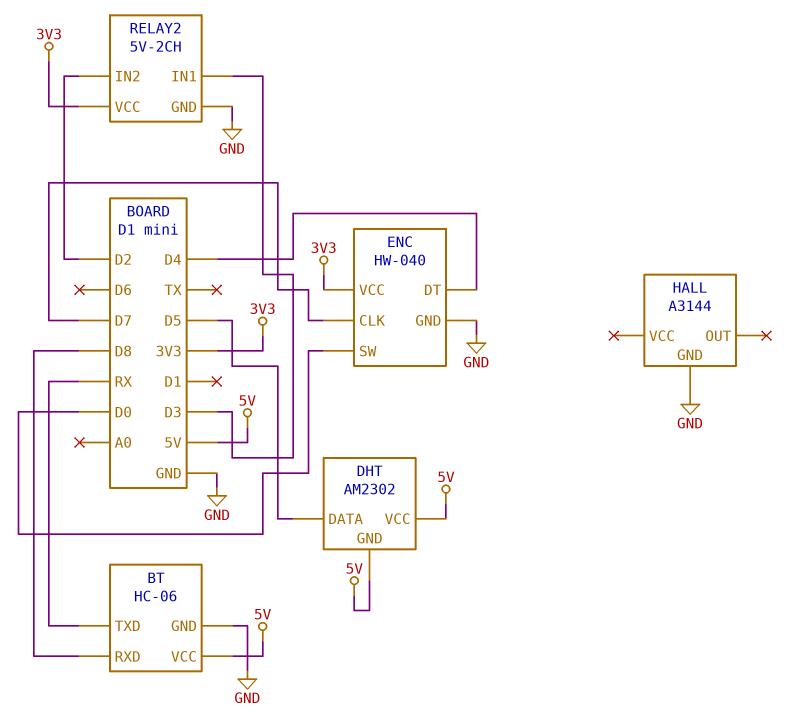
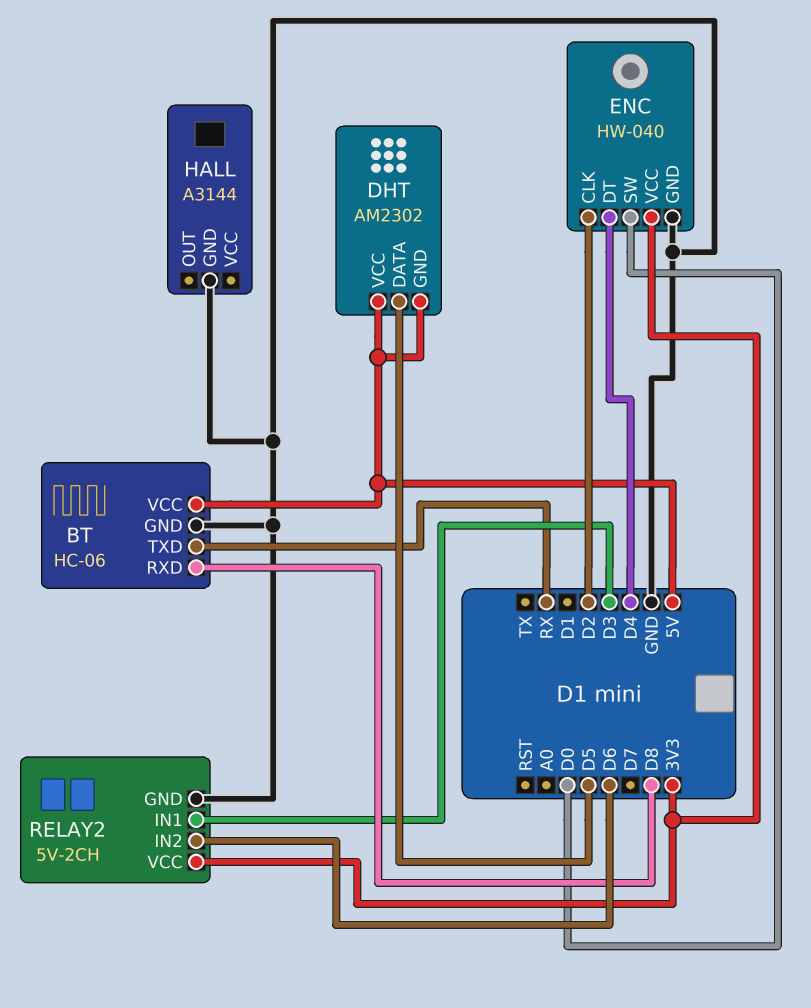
ENC pin CLK: D7 -> D2
RELAY2 pin IN2: D2 -> D6

